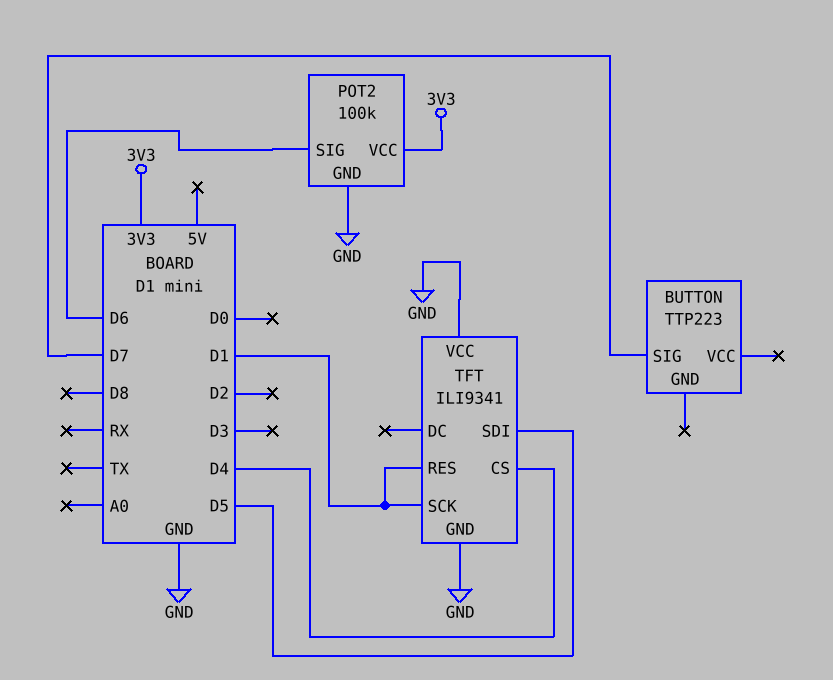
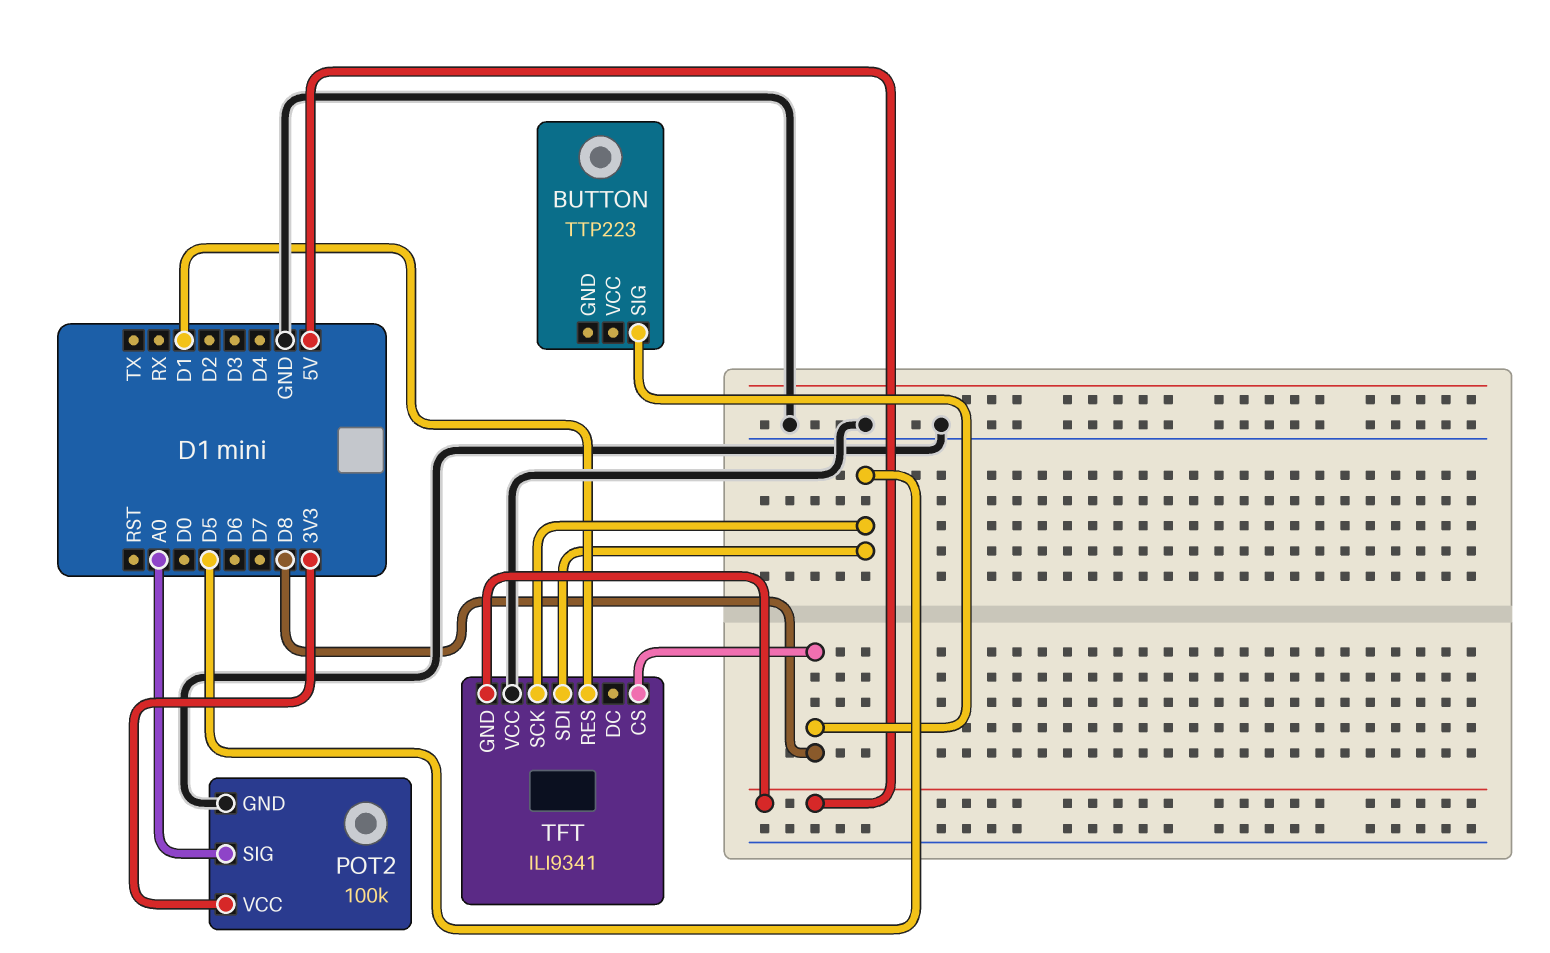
BUTTON pin SIG: D7 -> D8
POT2 pin SIG: D6 -> A0
TFT pin CS: D4 -> D8
TFT pin GND: GND -> 5V
TFT pin SCK: D1 -> D5

